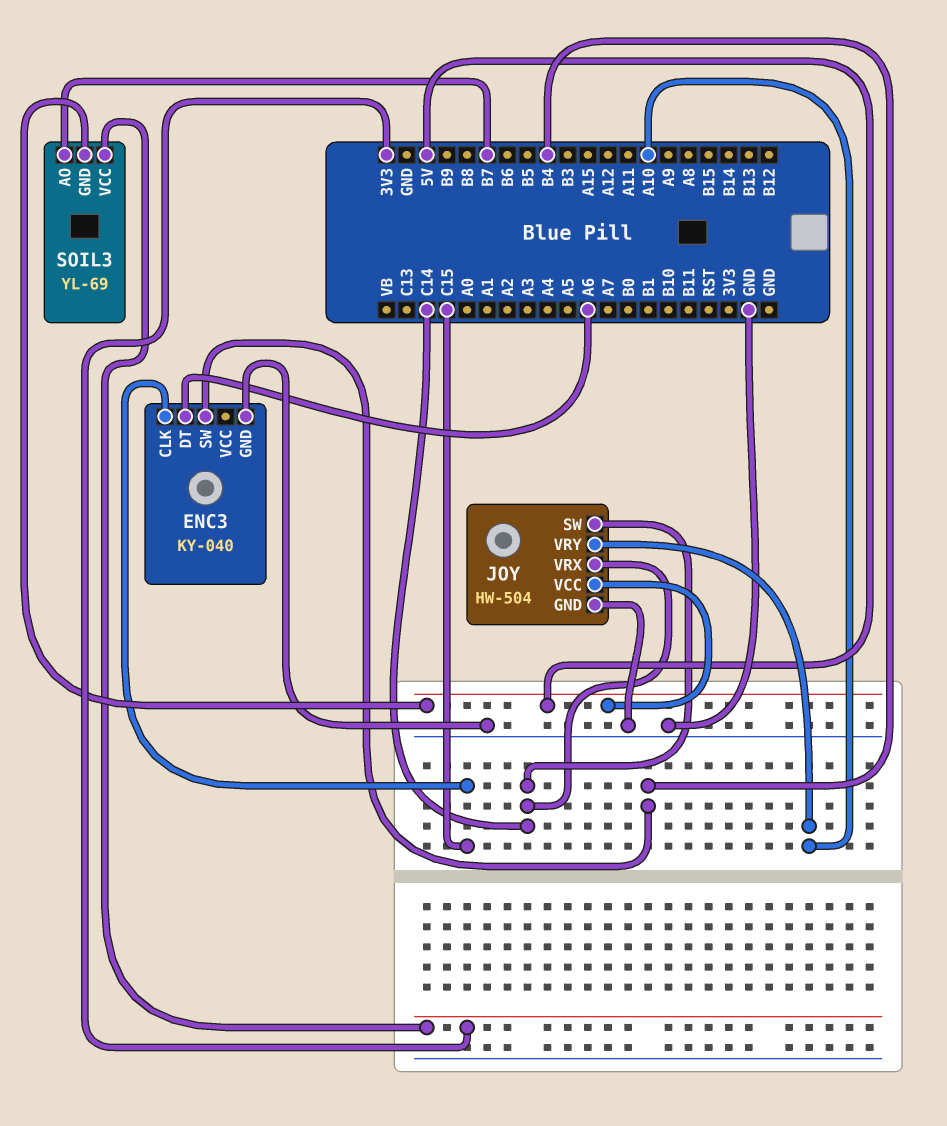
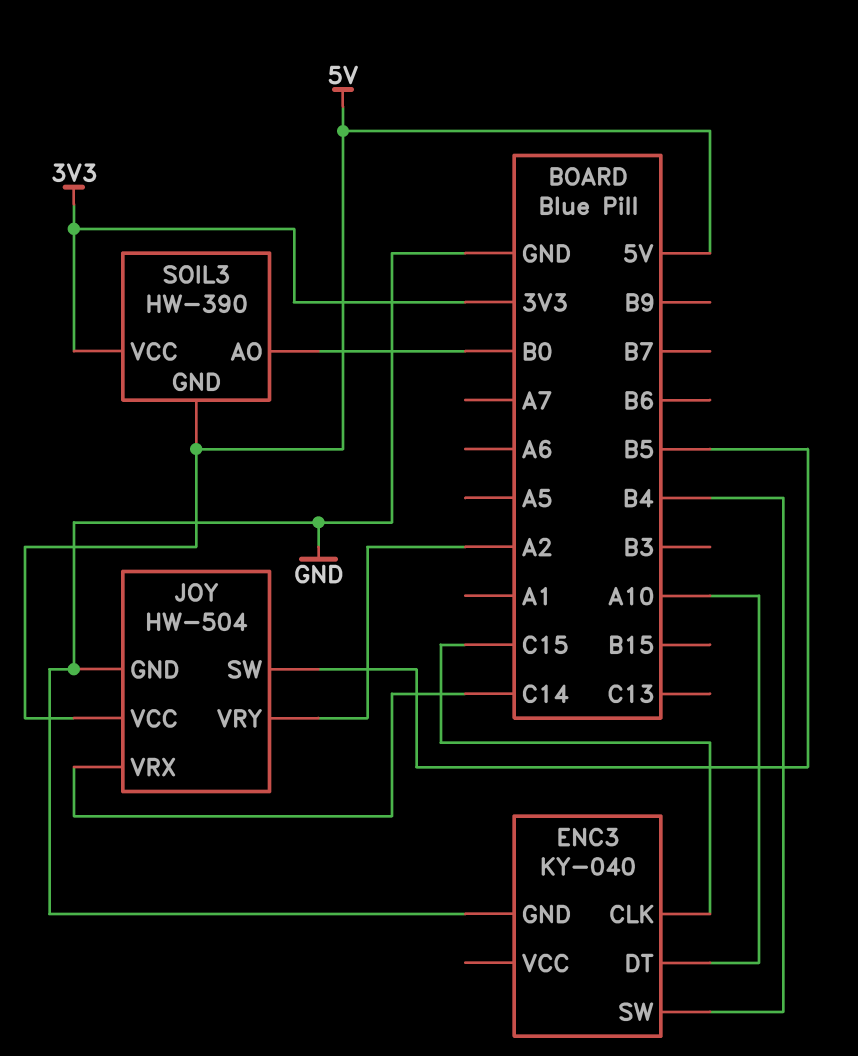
ENC3 pin DT: A6 -> A10
JOY pin SW: C14 -> B5
JOY pin VRY: A10 -> A2
SOIL3: YL-69 -> HW-390
SOIL3 pin AO: B7 -> B0

